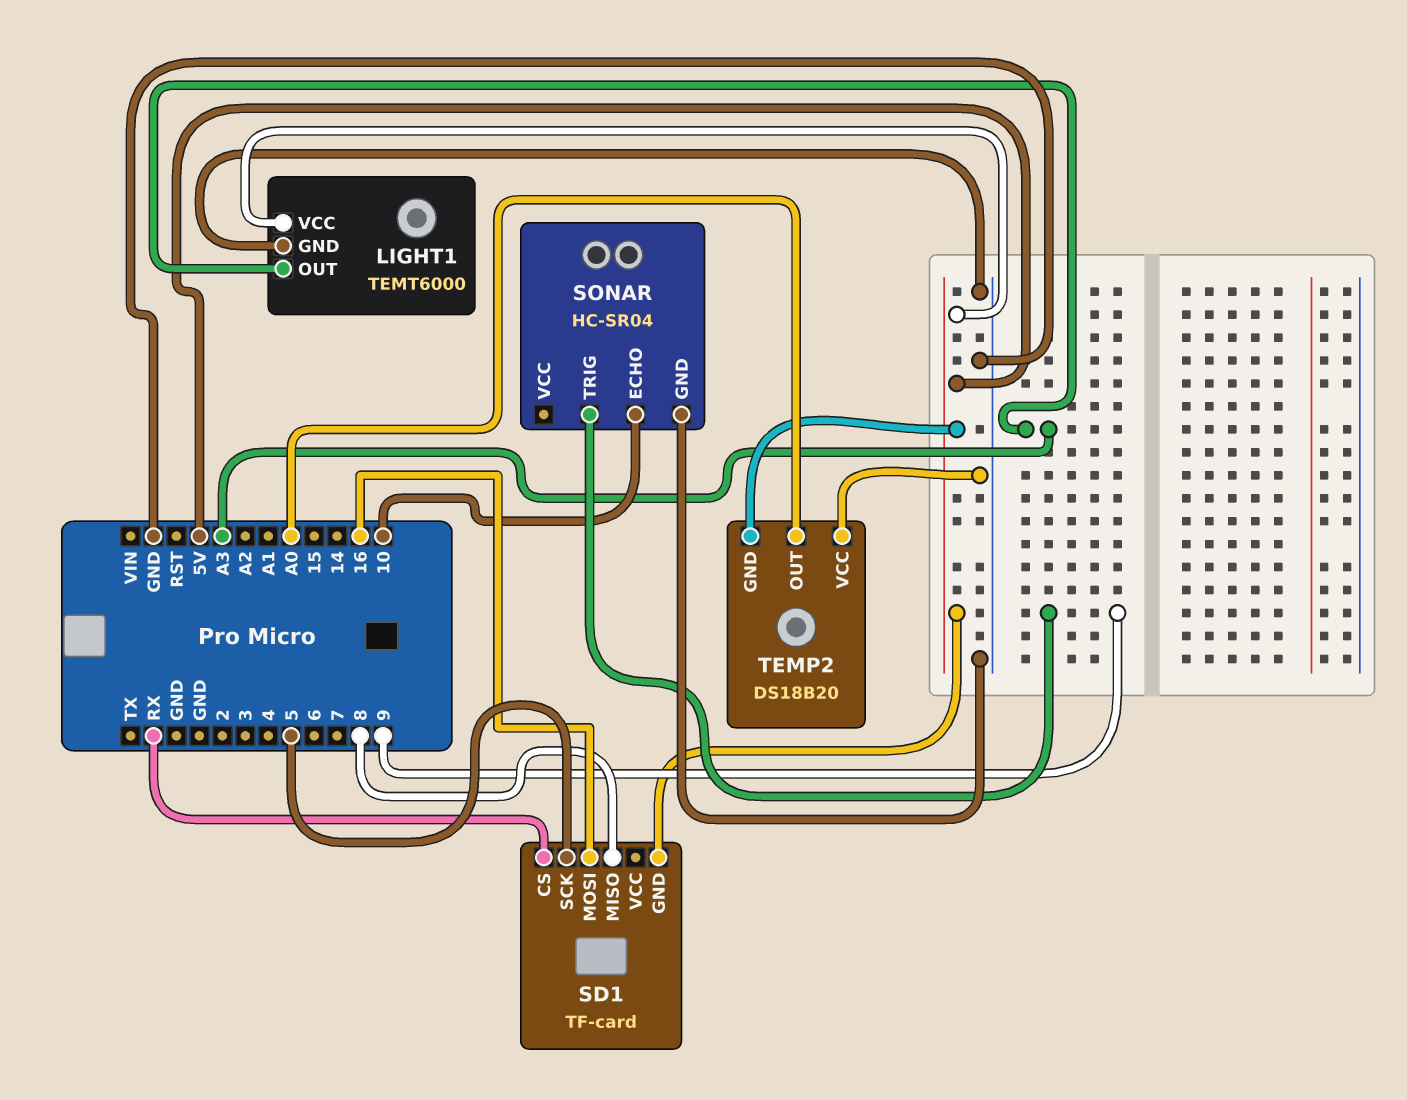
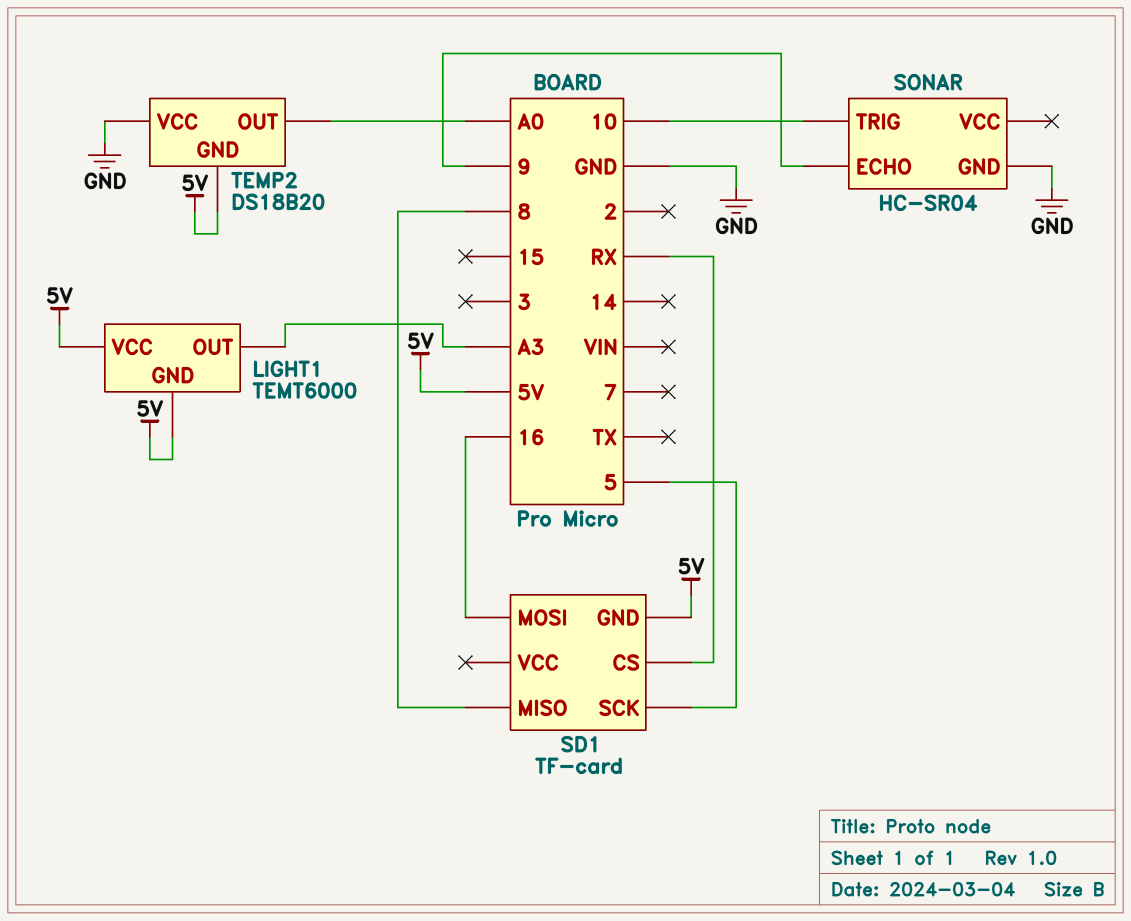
LIGHT1 pin GND: GND -> 5V
SONAR pin ECHO: 10 -> 9
SONAR pin TRIG: 9 -> 10

